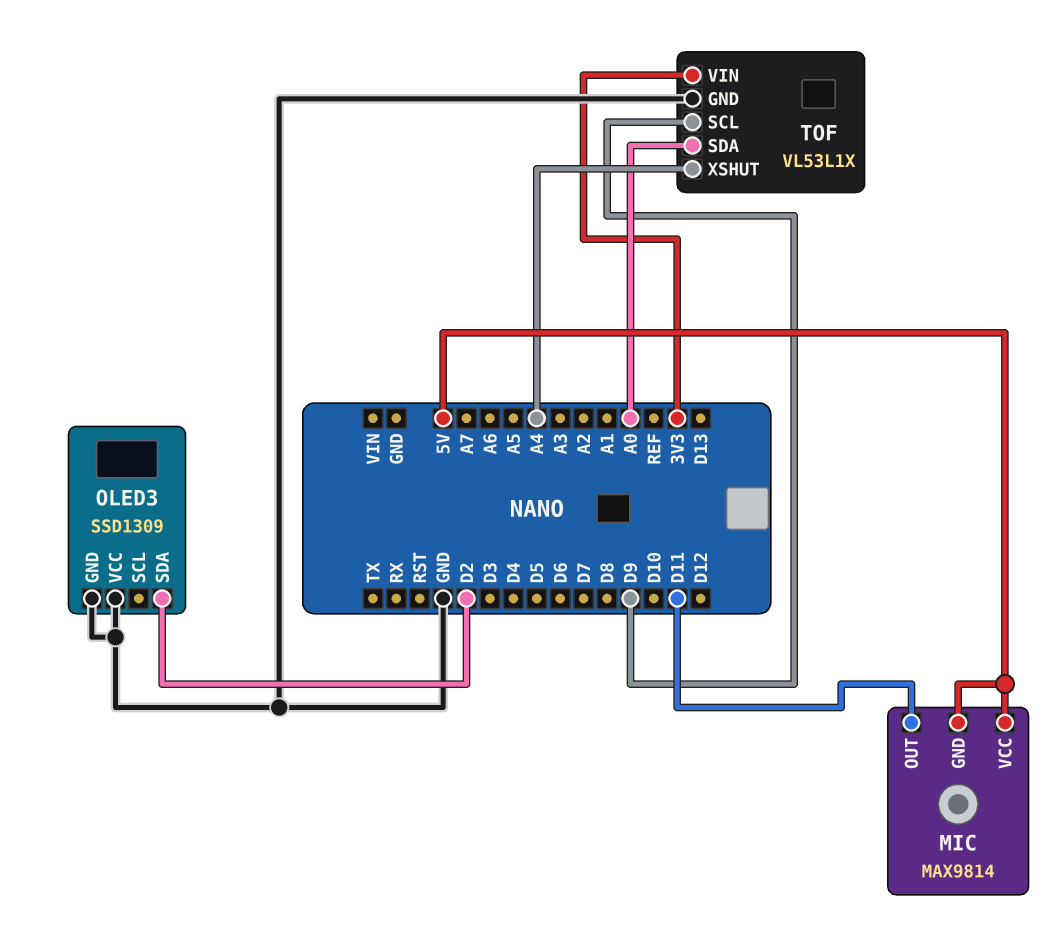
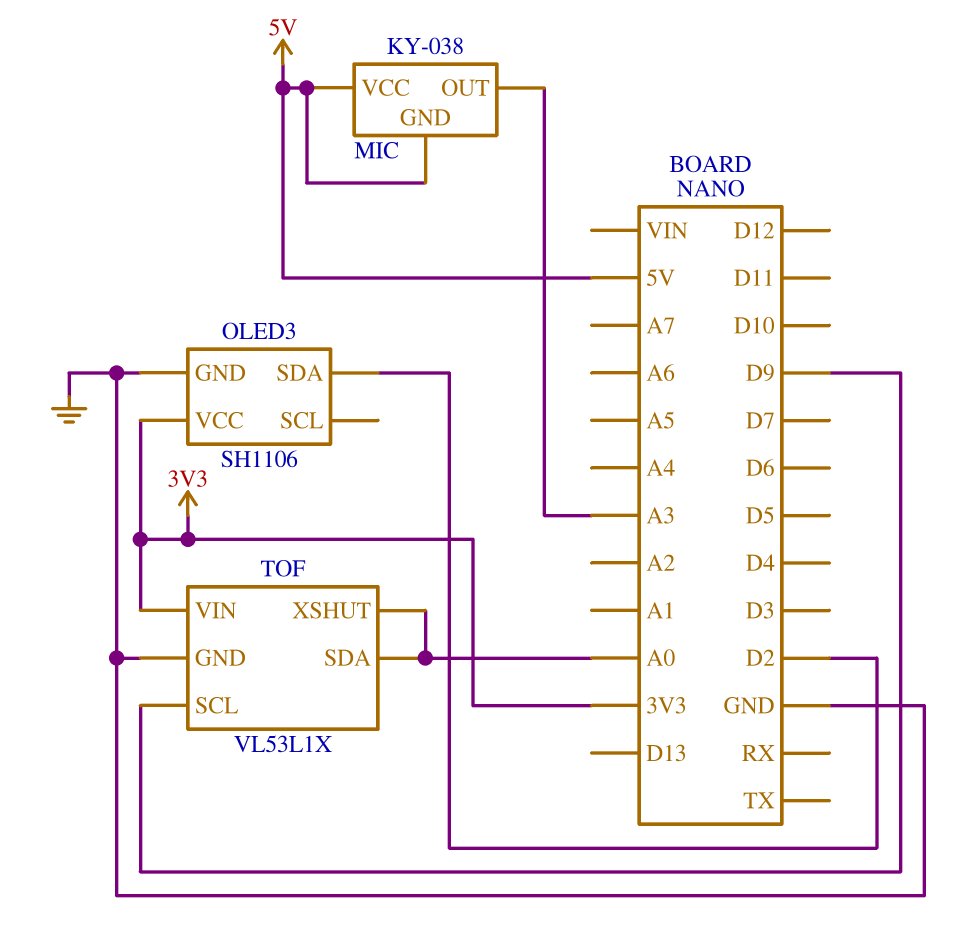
MIC: MAX9814 -> KY-038
MIC pin OUT: D11 -> A3
OLED3: SSD1309 -> SH1106
OLED3 pin VCC: GND -> 3V3
TOF pin XSHUT: A4 -> A0

